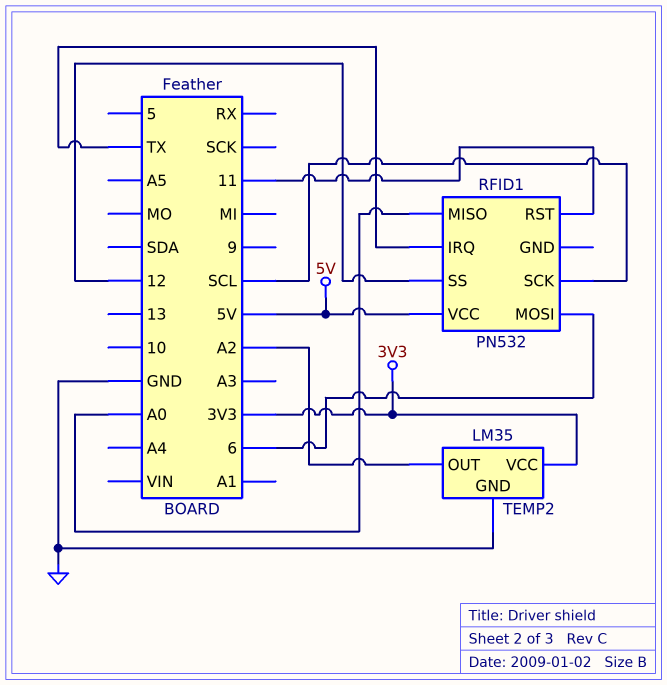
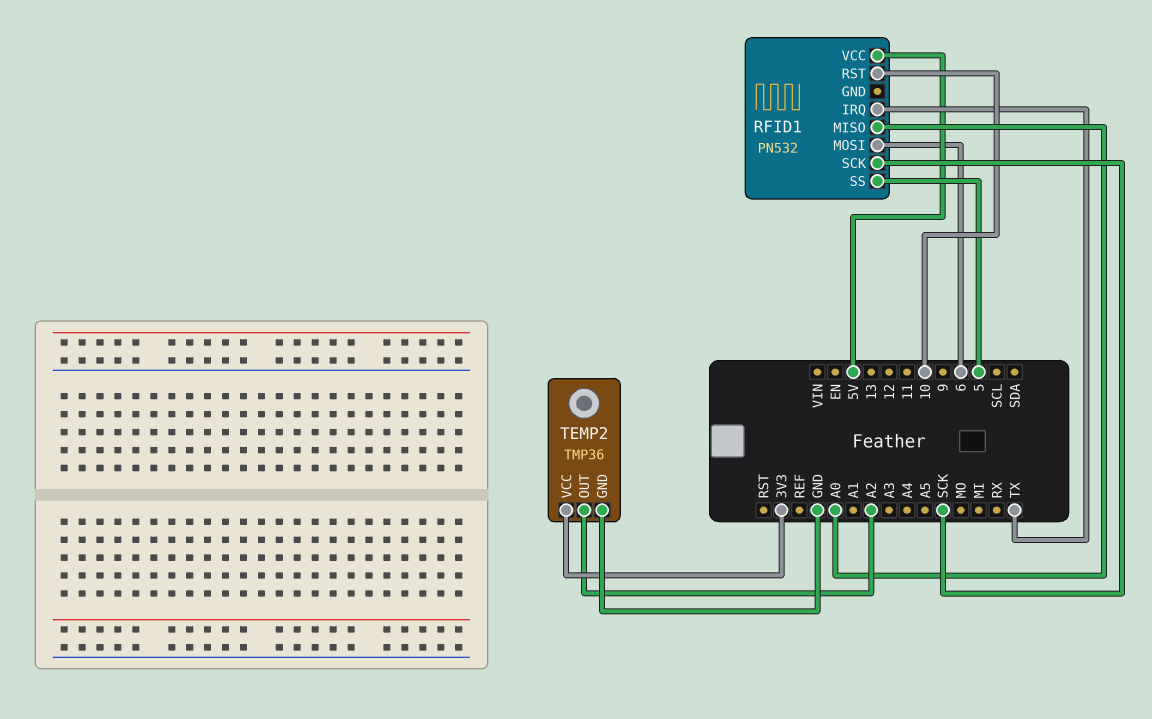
RFID1 pin RST: 11 -> 10
RFID1 pin SCK: SCL -> SCK
RFID1 pin SS: 12 -> 5
TEMP2: LM35 -> TMP36

